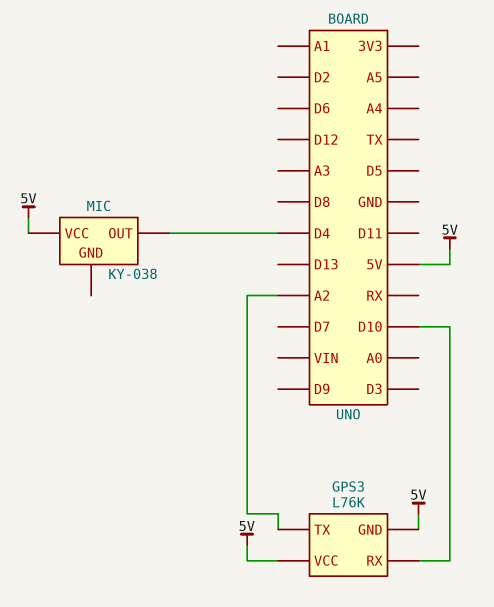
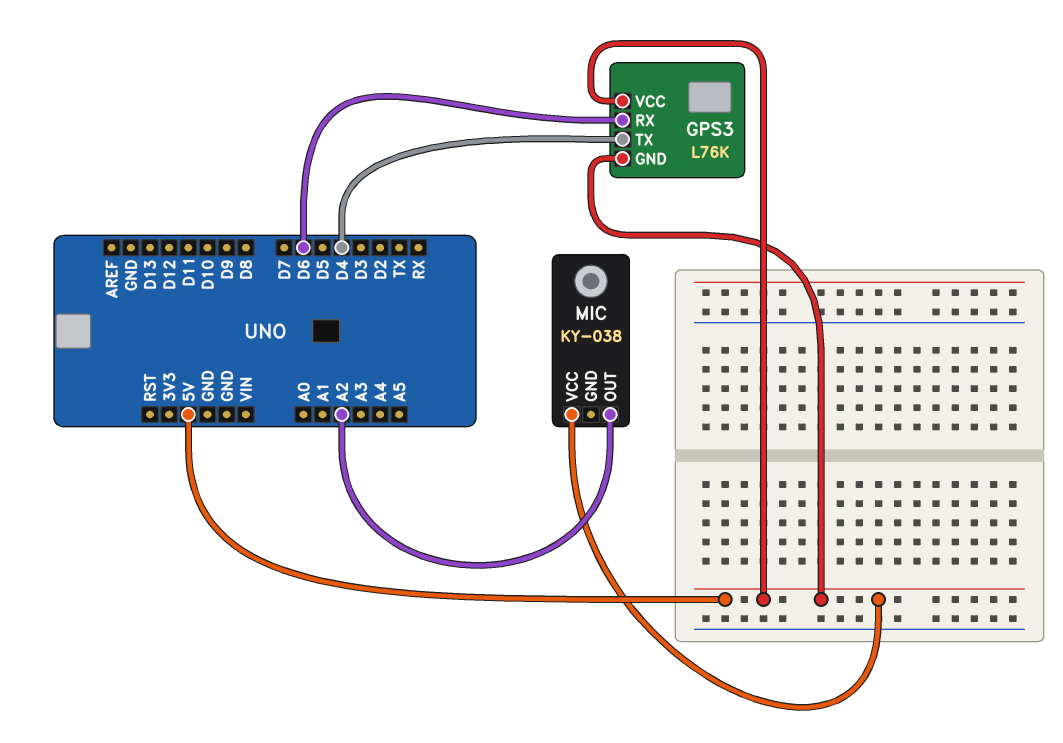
GPS3 pin RX: D10 -> D6
GPS3 pin TX: A2 -> D4
MIC pin OUT: D4 -> A2

